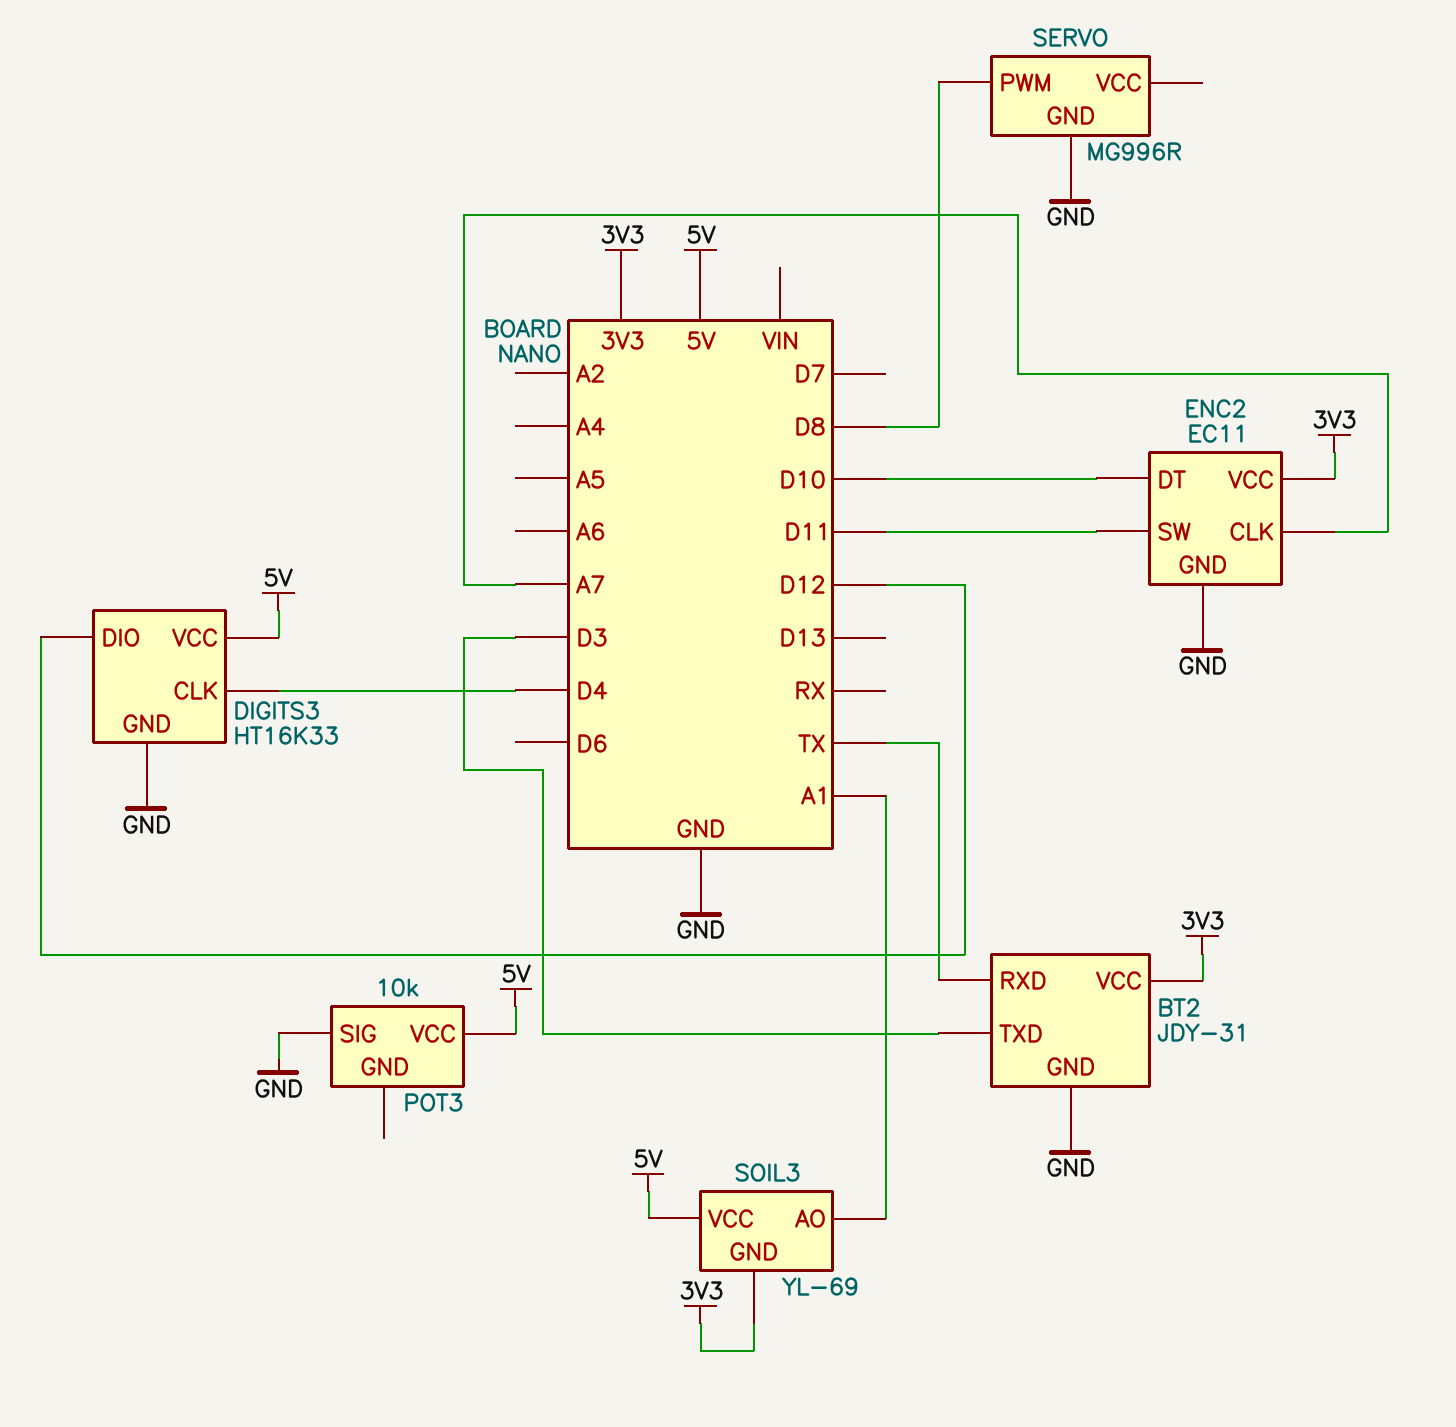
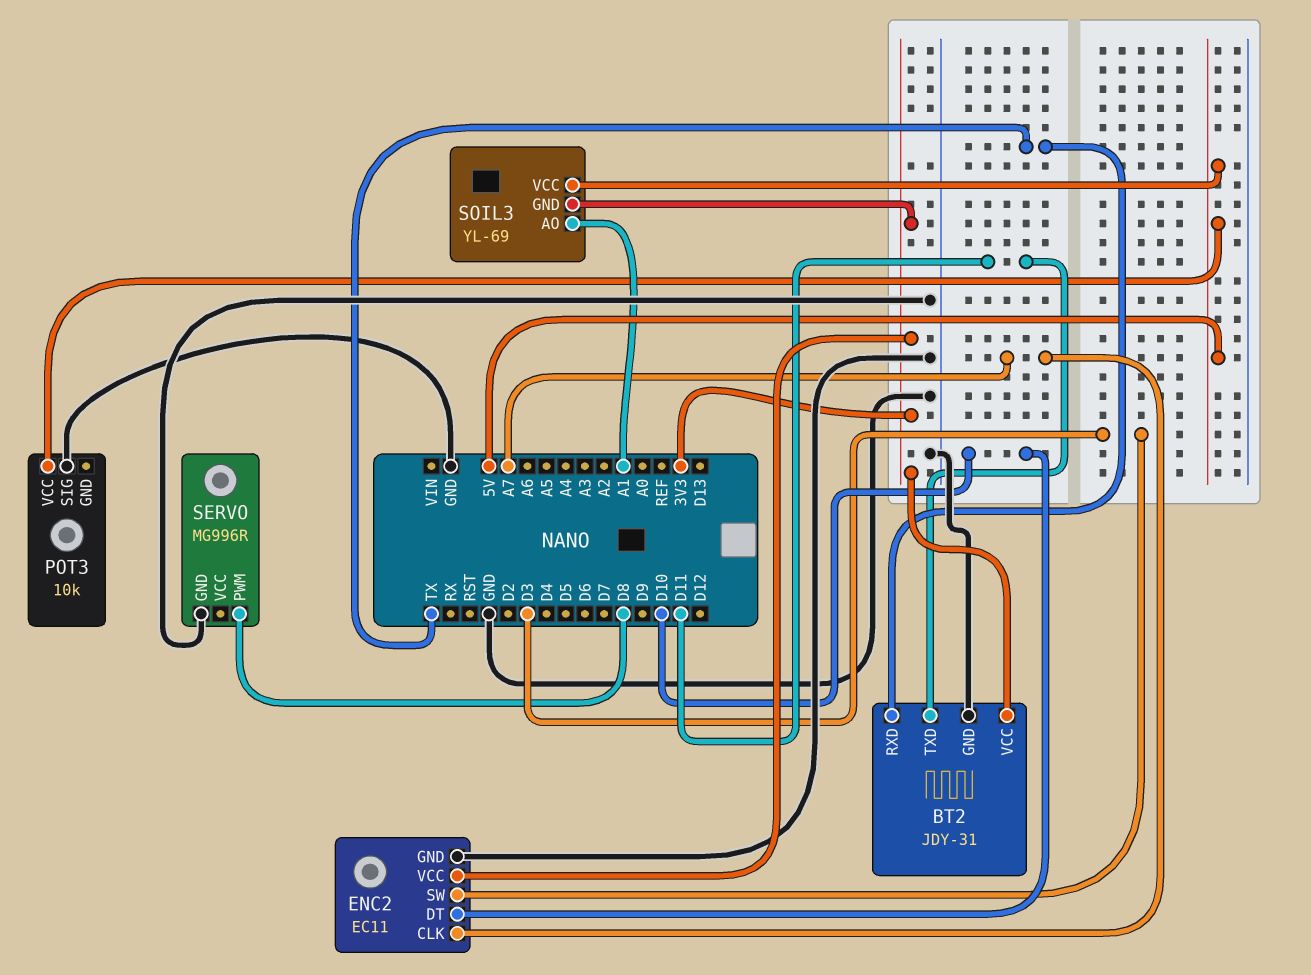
BT2 pin TXD: D3 -> D11
DIGITS3: HT16K33 -> none
DIGITS3 pin CLK: D4 -> none
DIGITS3 pin DIO: D12 -> none
DIGITS3 pin GND: GND -> none
DIGITS3 pin VCC: 5V -> none
ENC2 pin SW: D11 -> D3

